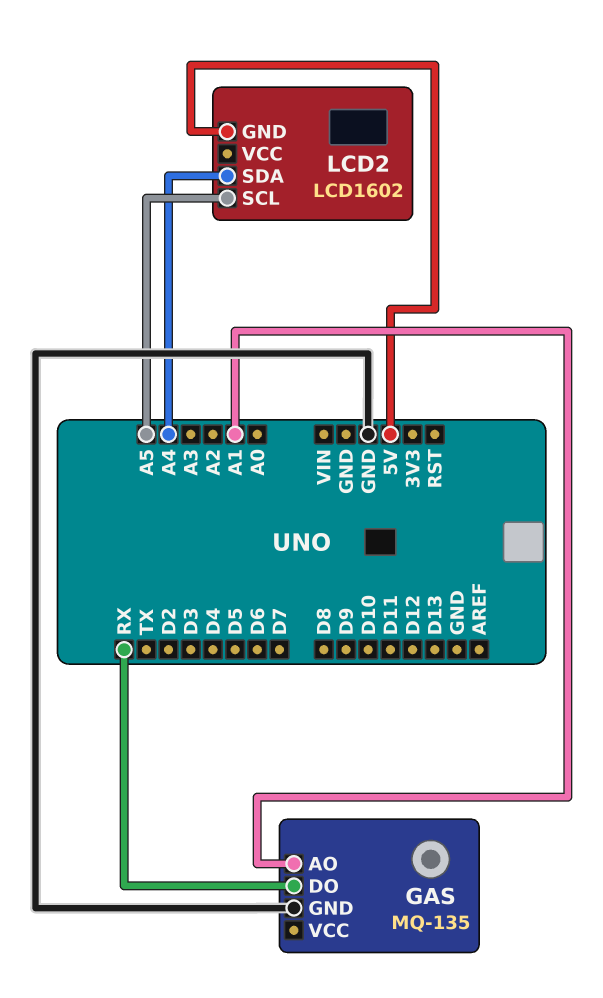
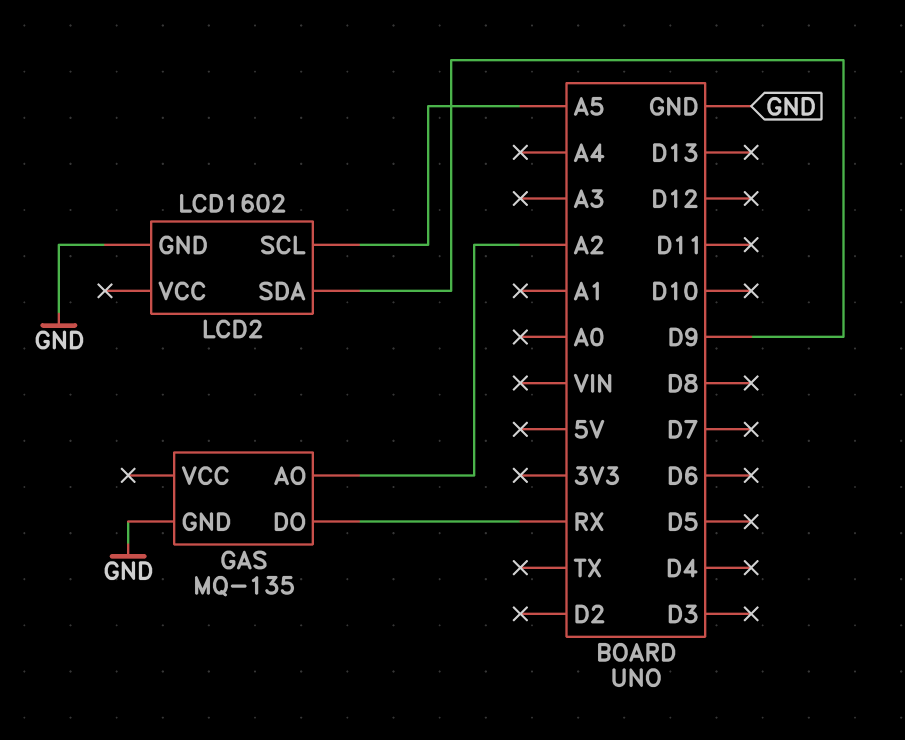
GAS pin AO: A1 -> A2
LCD2 pin GND: 5V -> GND
LCD2 pin SDA: A4 -> D9

